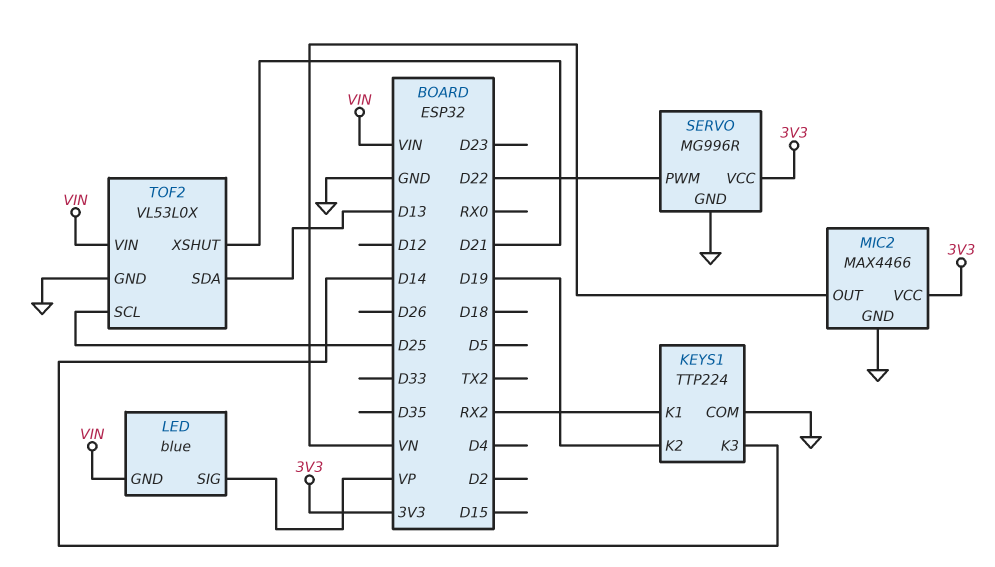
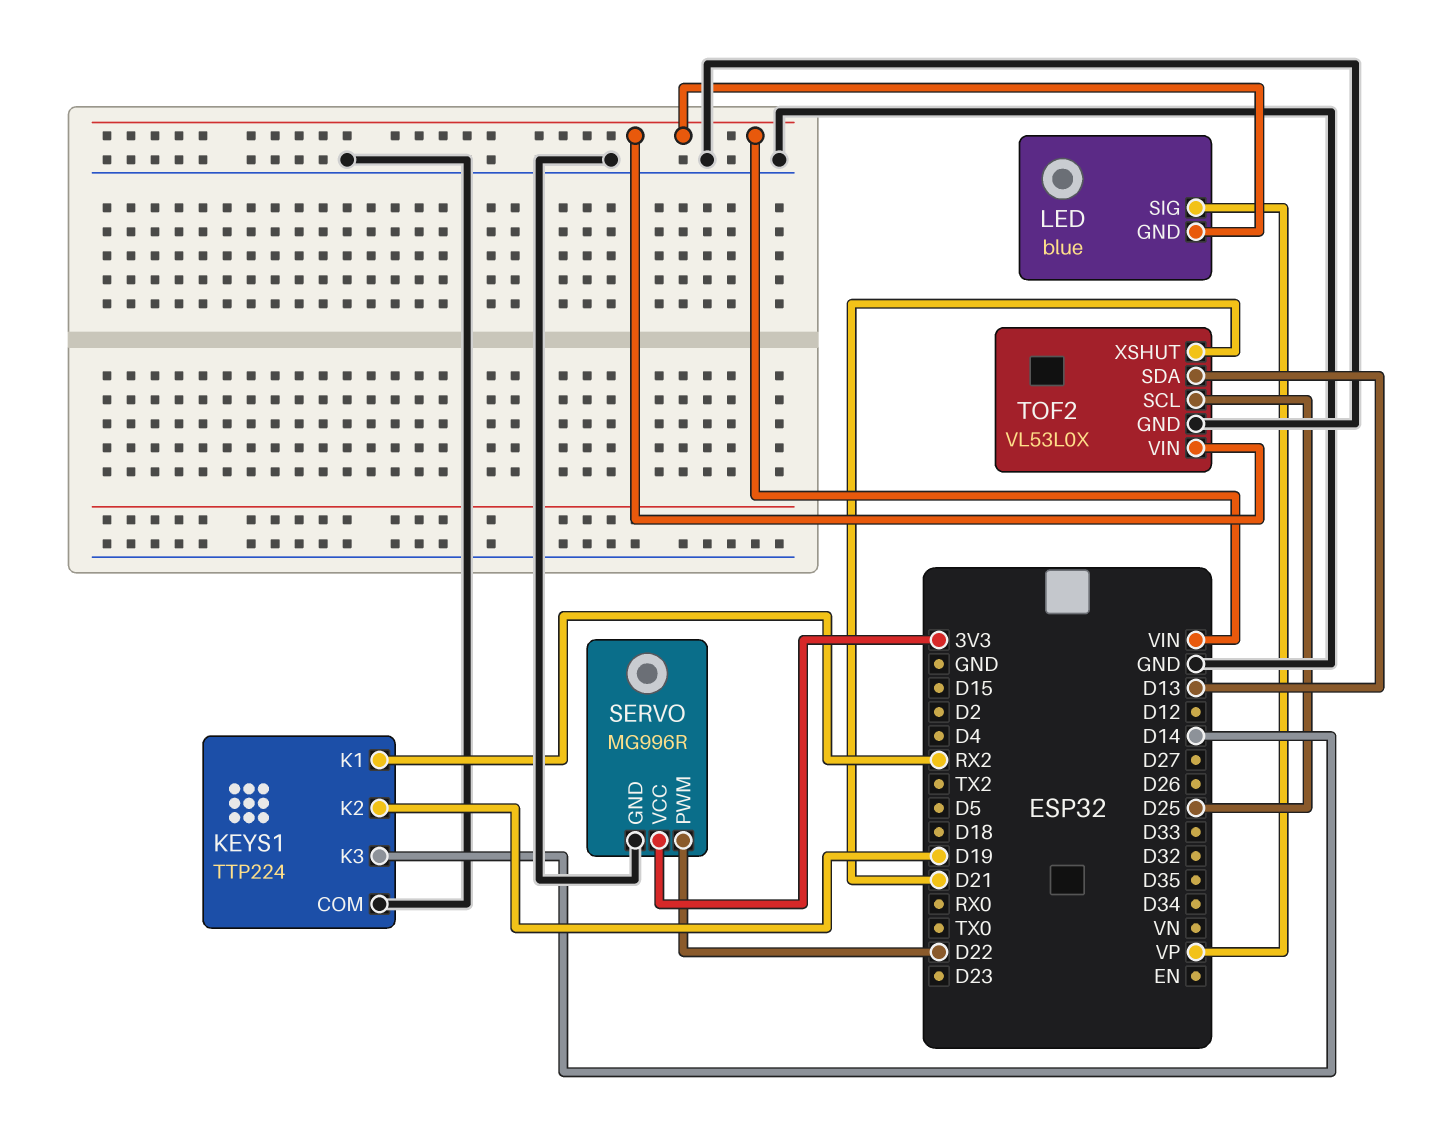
MIC2: MAX4466 -> none
MIC2 pin GND: GND -> none
MIC2 pin OUT: VN -> none
MIC2 pin VCC: 3V3 -> none

